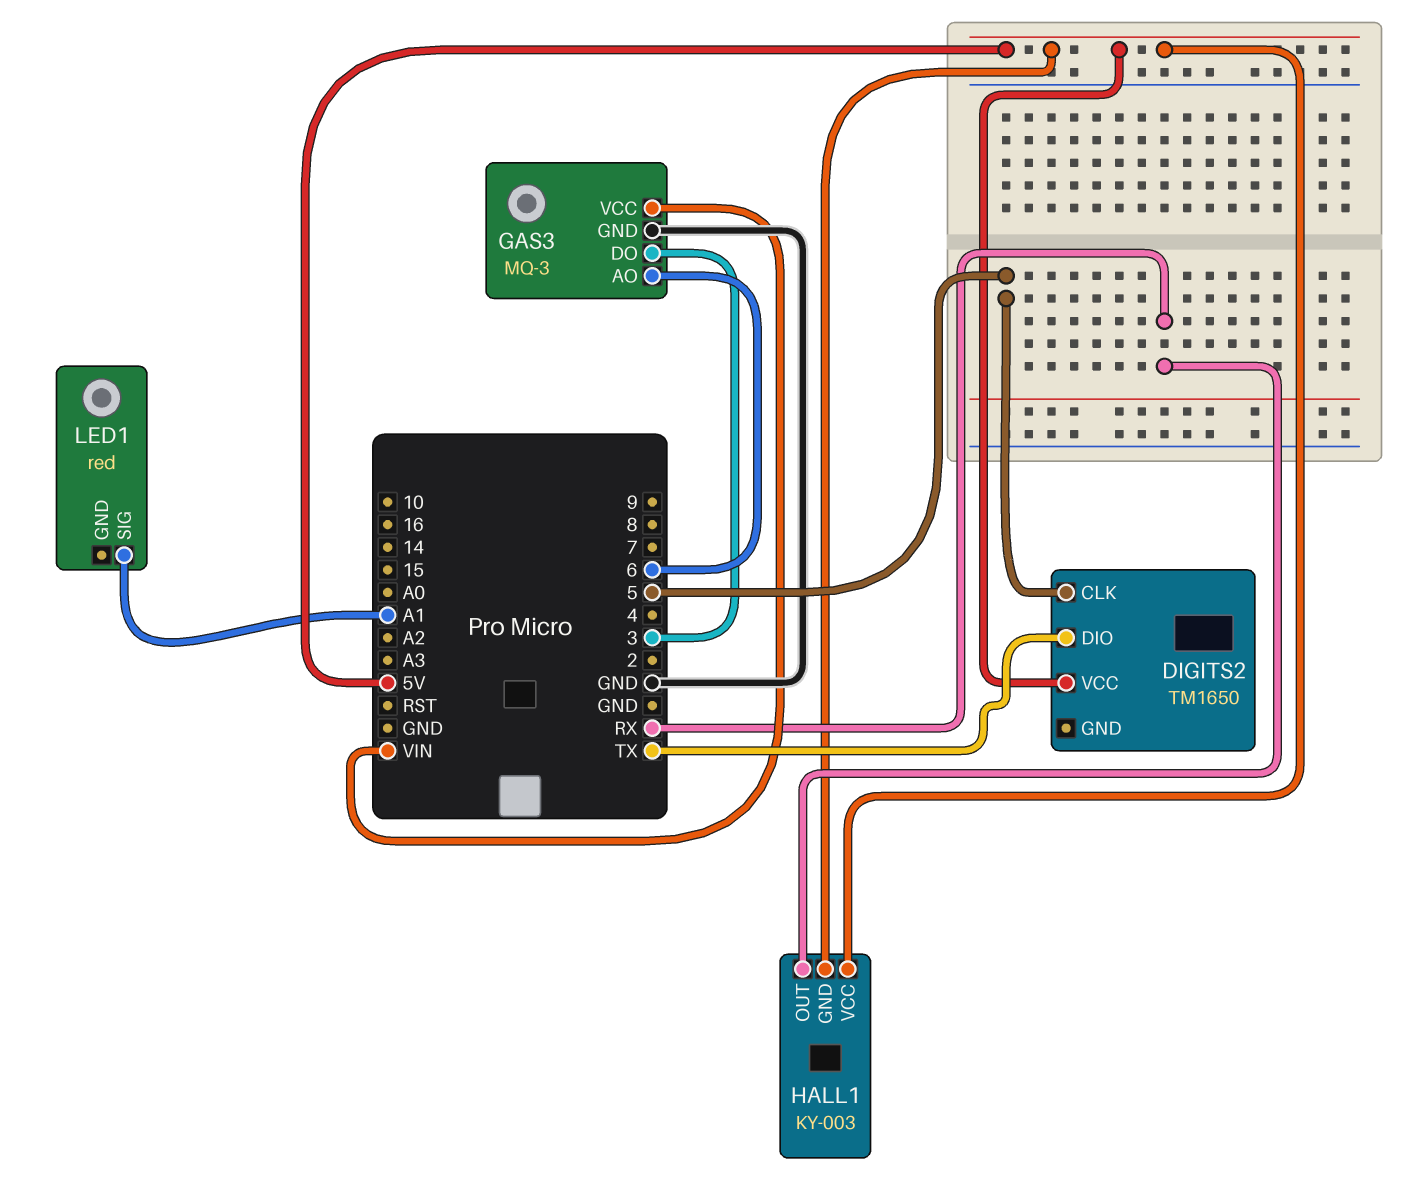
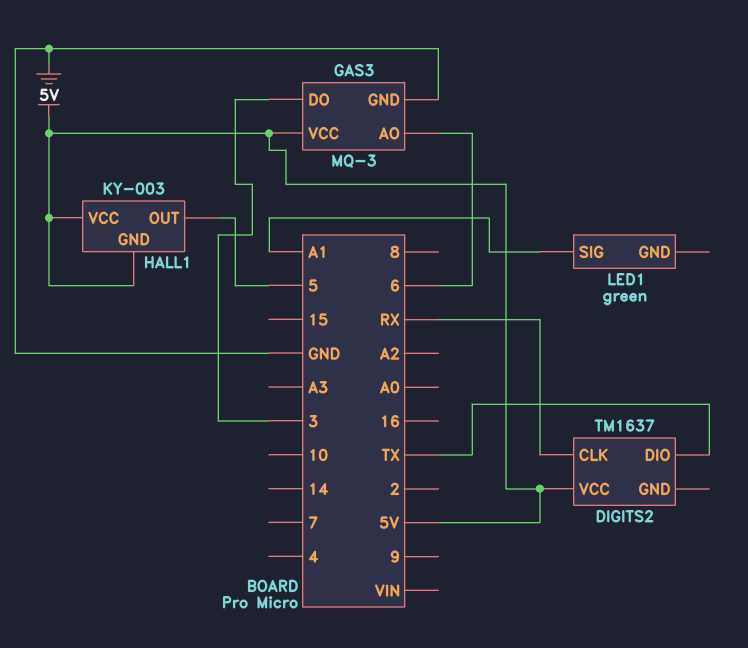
DIGITS2: TM1650 -> TM1637
DIGITS2 pin CLK: 5 -> RX
GAS3 pin VCC: VIN -> 5V
HALL1 pin OUT: RX -> 5
LED1: red -> green

